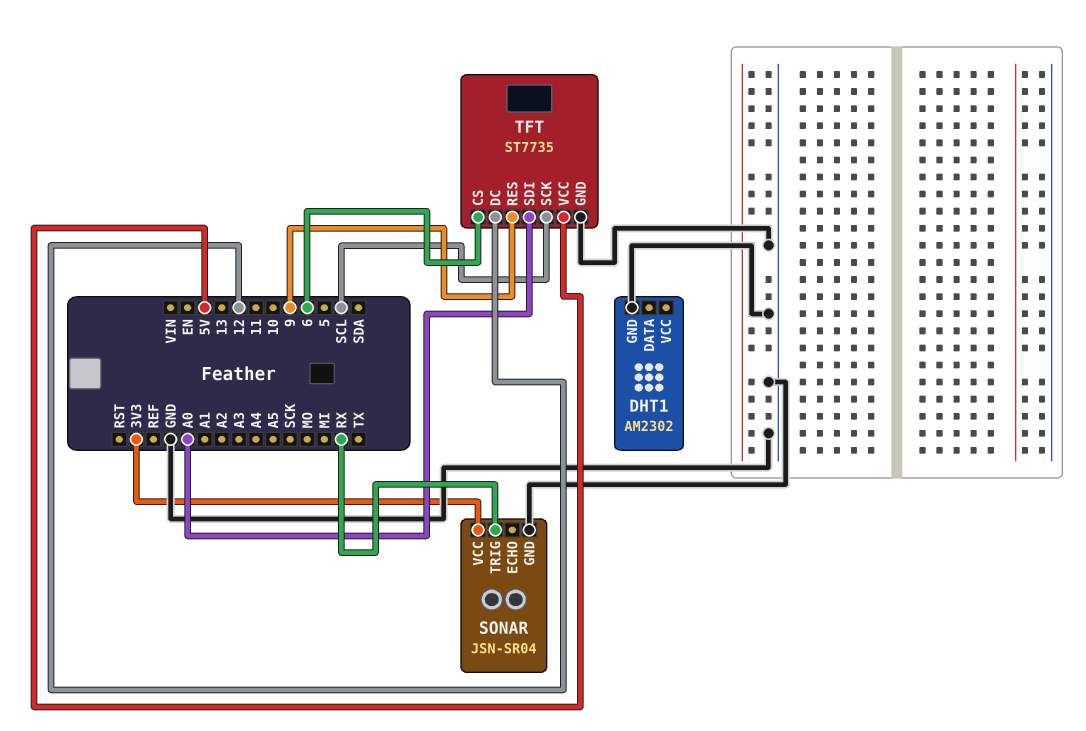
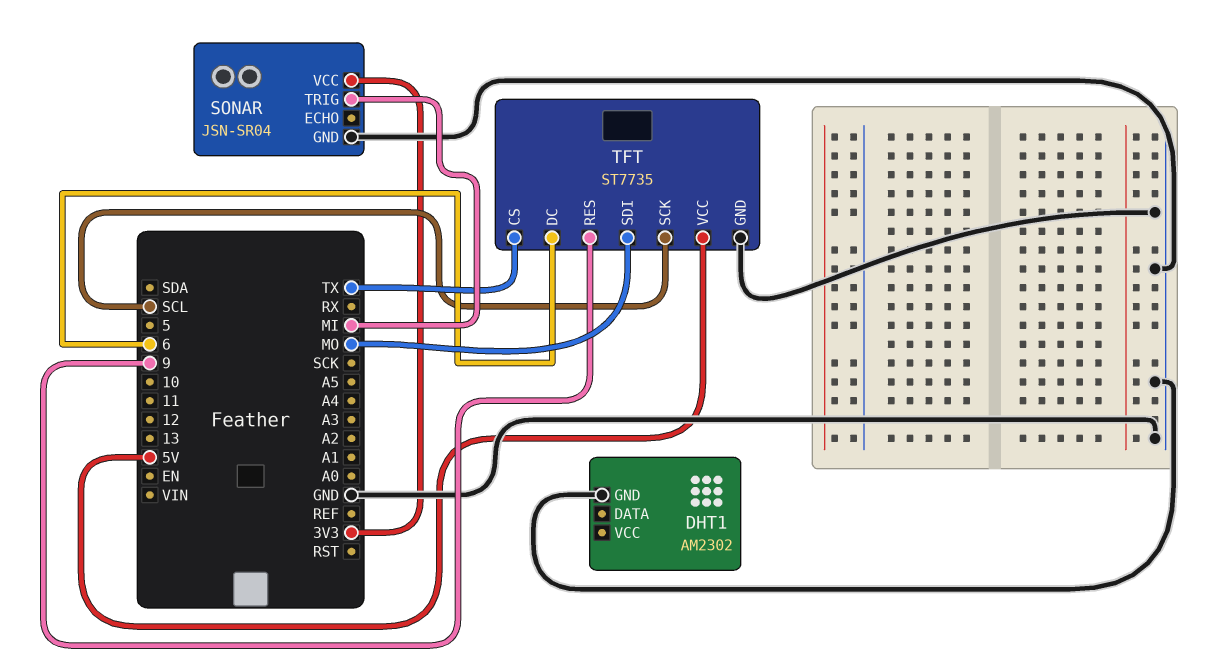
SONAR pin TRIG: RX -> MI
TFT pin CS: 6 -> TX
TFT pin DC: 12 -> 6
TFT pin SDI: A0 -> MO

